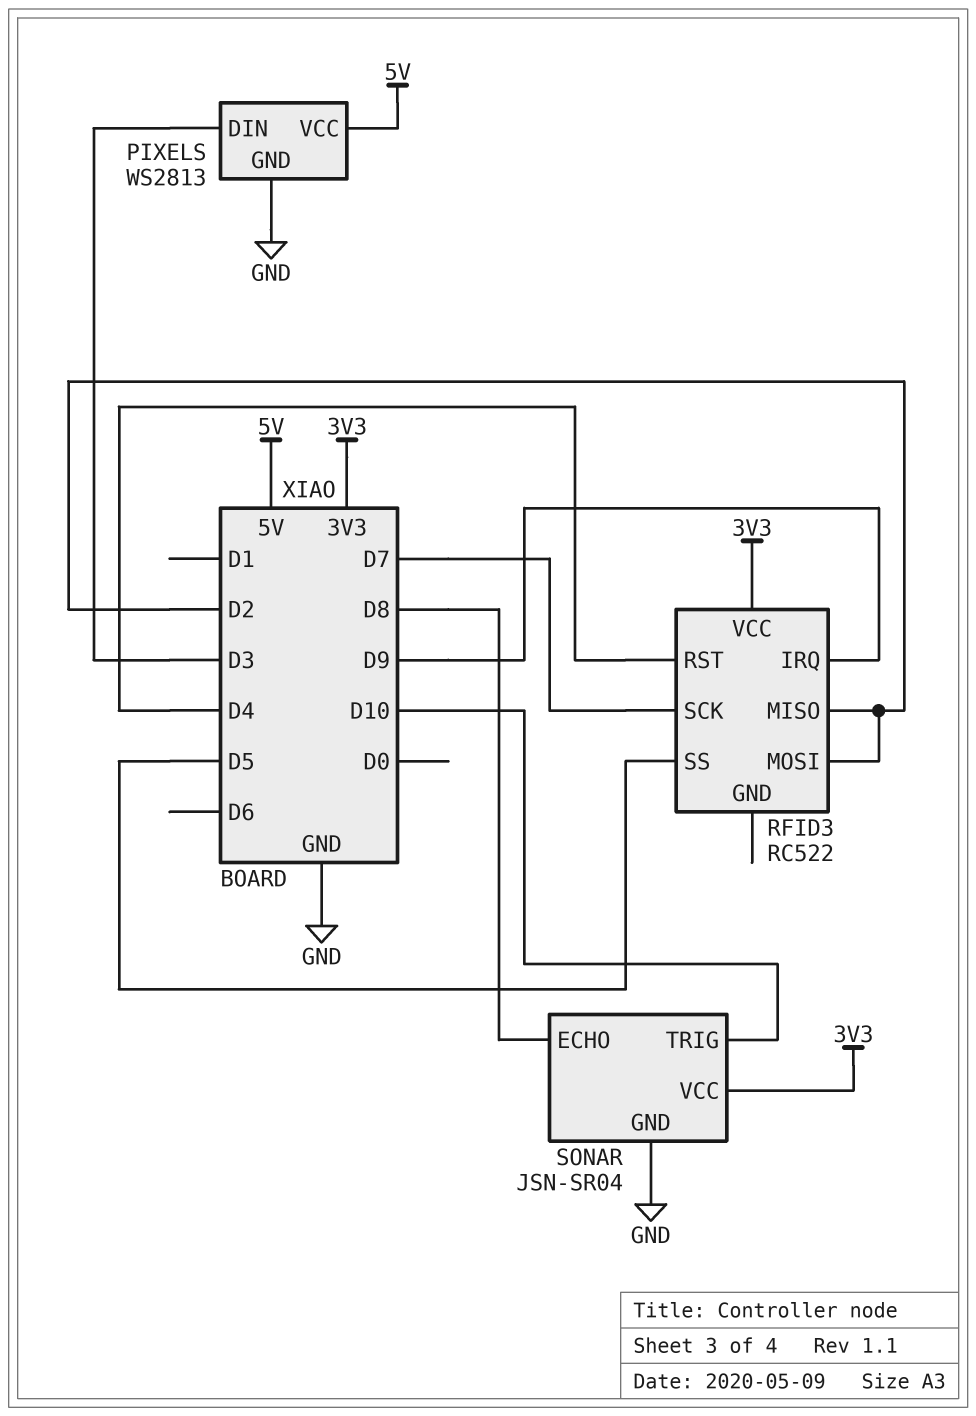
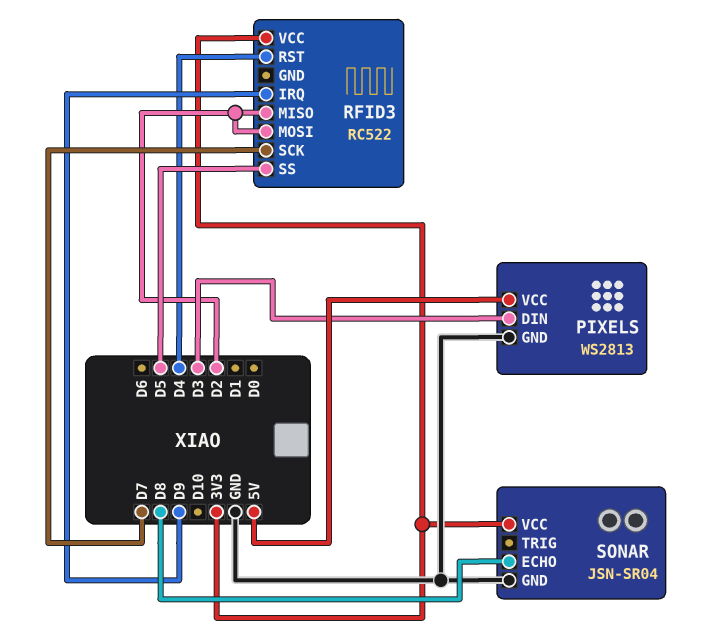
SONAR pin TRIG: D10 -> none

